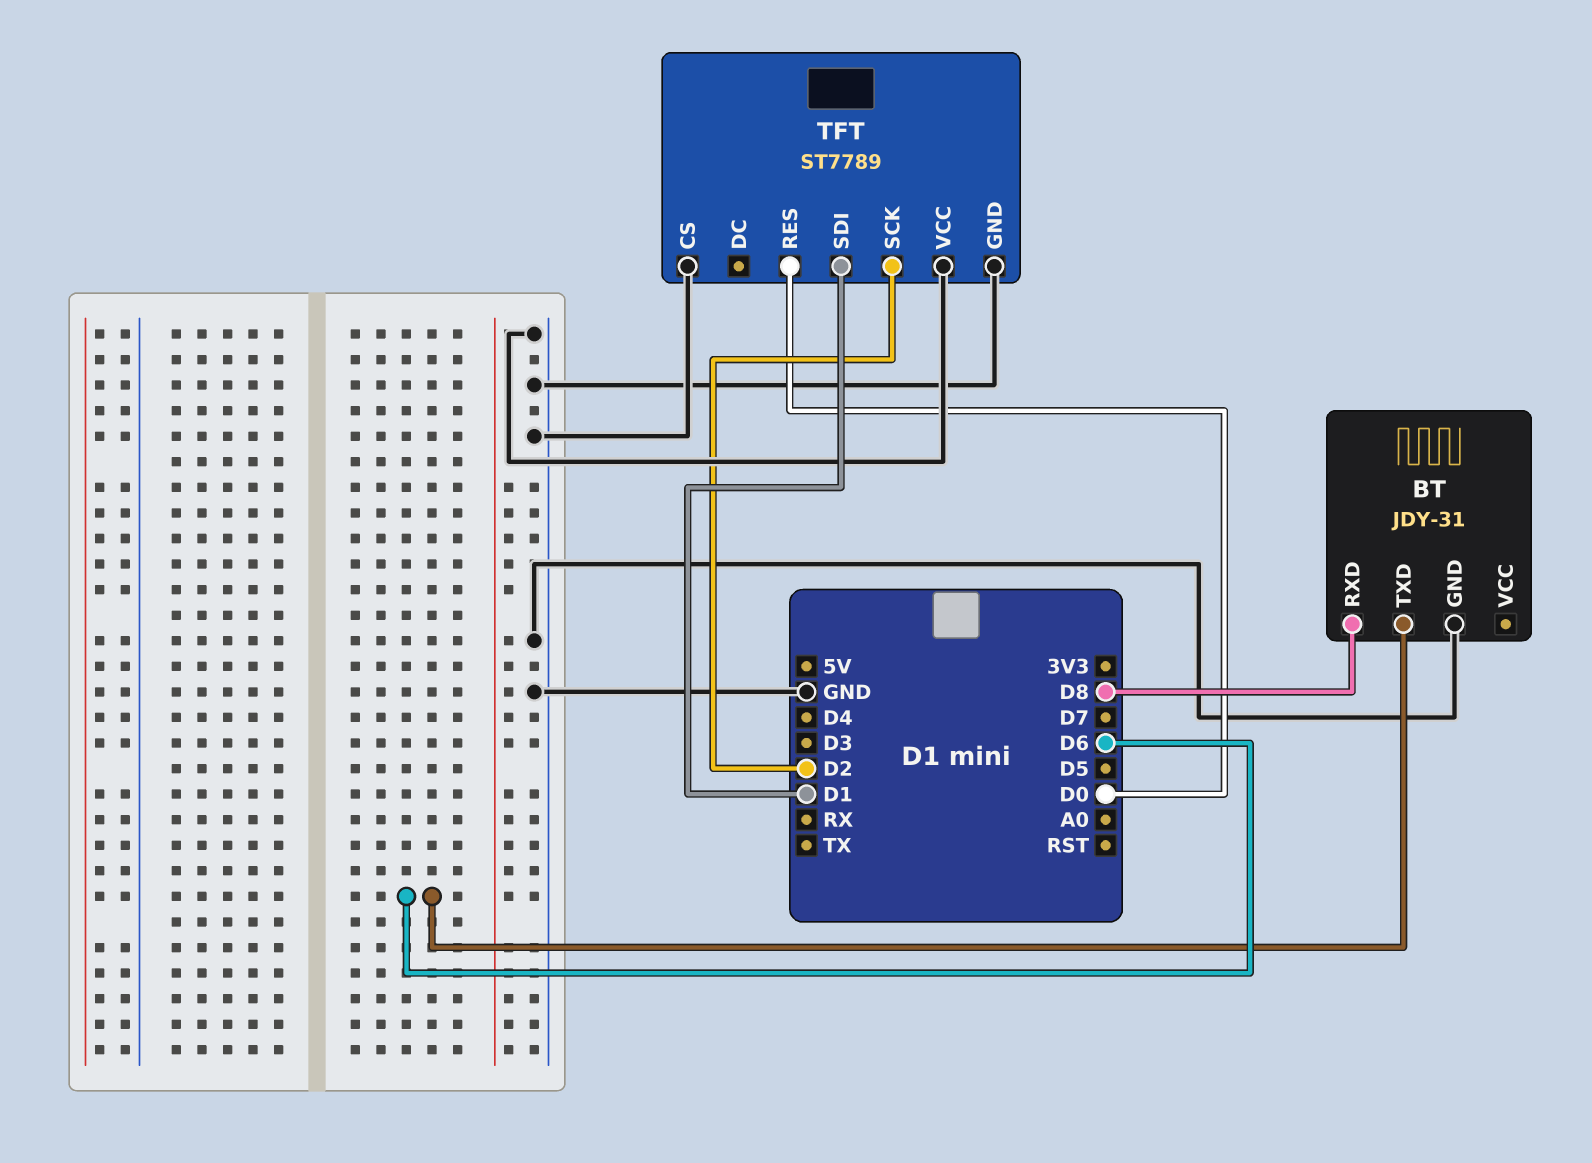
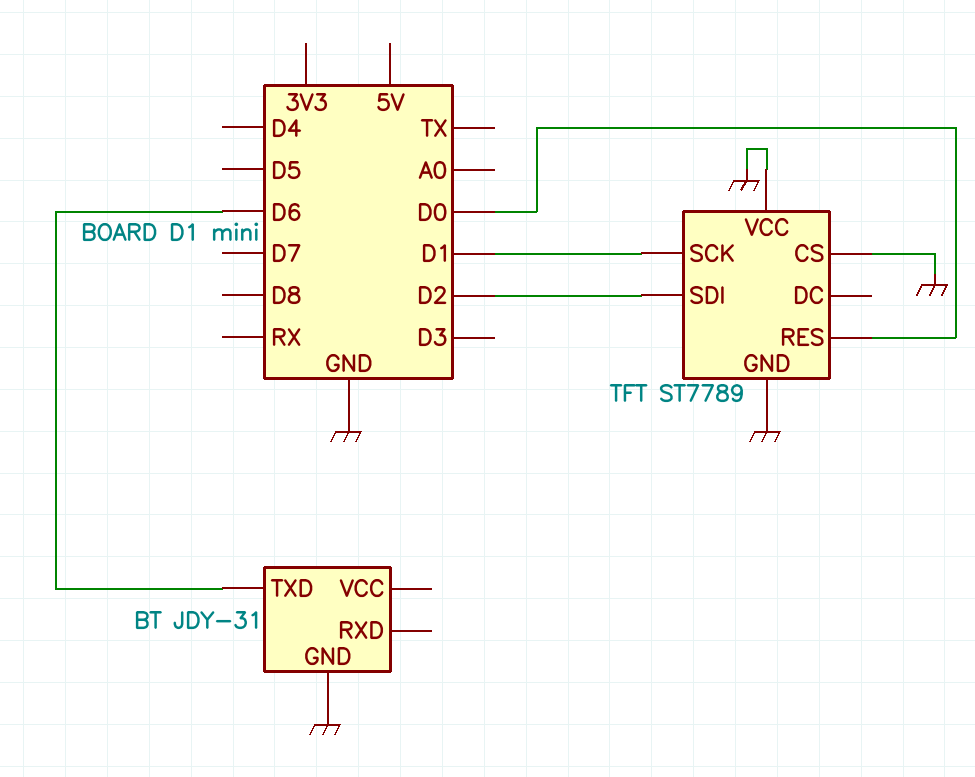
BT pin RXD: D8 -> none
TFT pin SCK: D2 -> D1
TFT pin SDI: D1 -> D2

